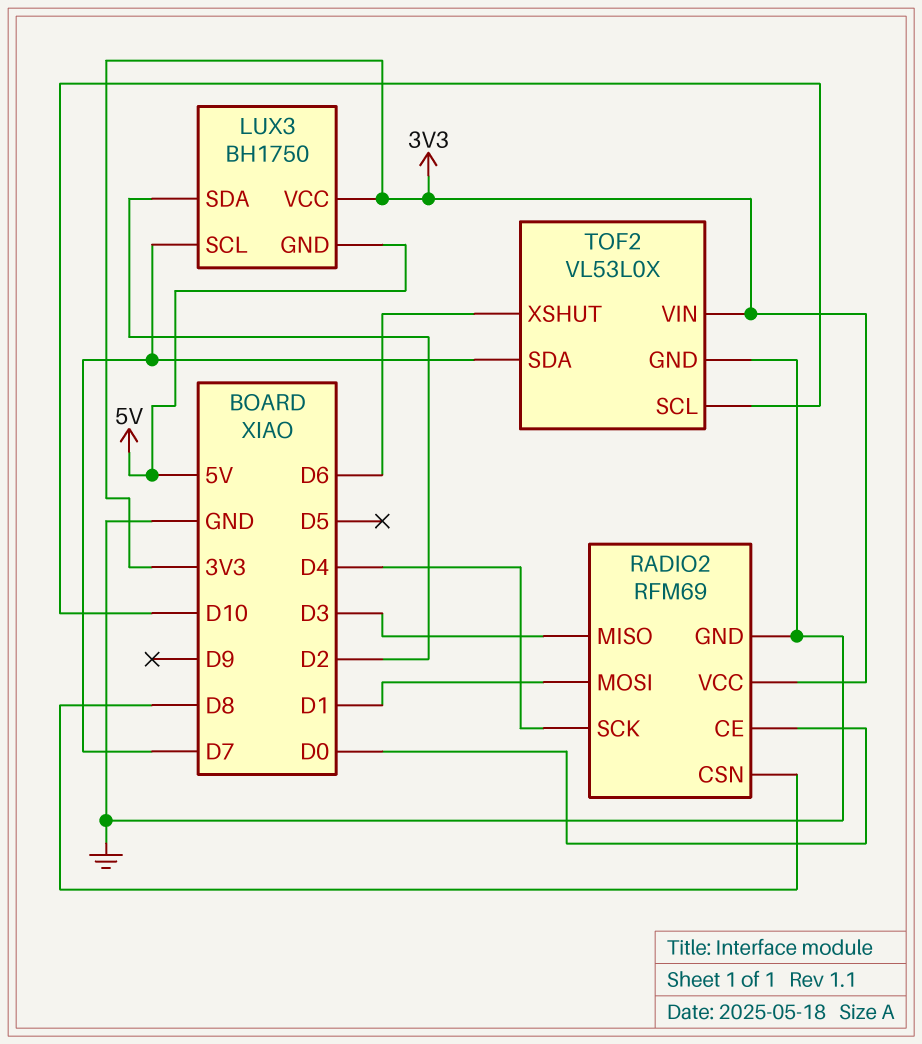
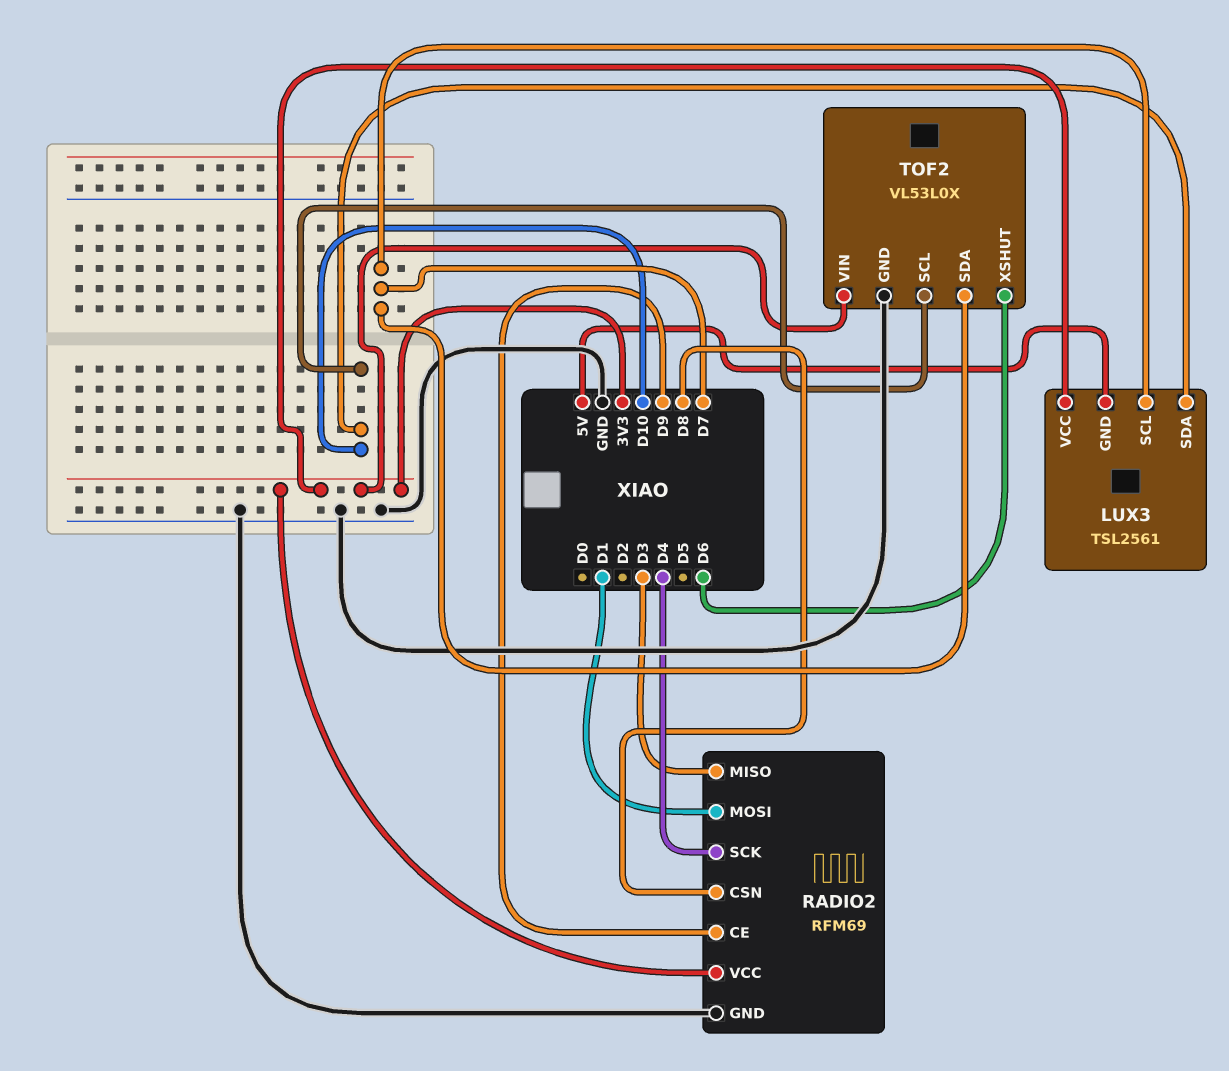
LUX3: BH1750 -> TSL2561
LUX3 pin SDA: D2 -> D10
RADIO2 pin CE: D0 -> D9

